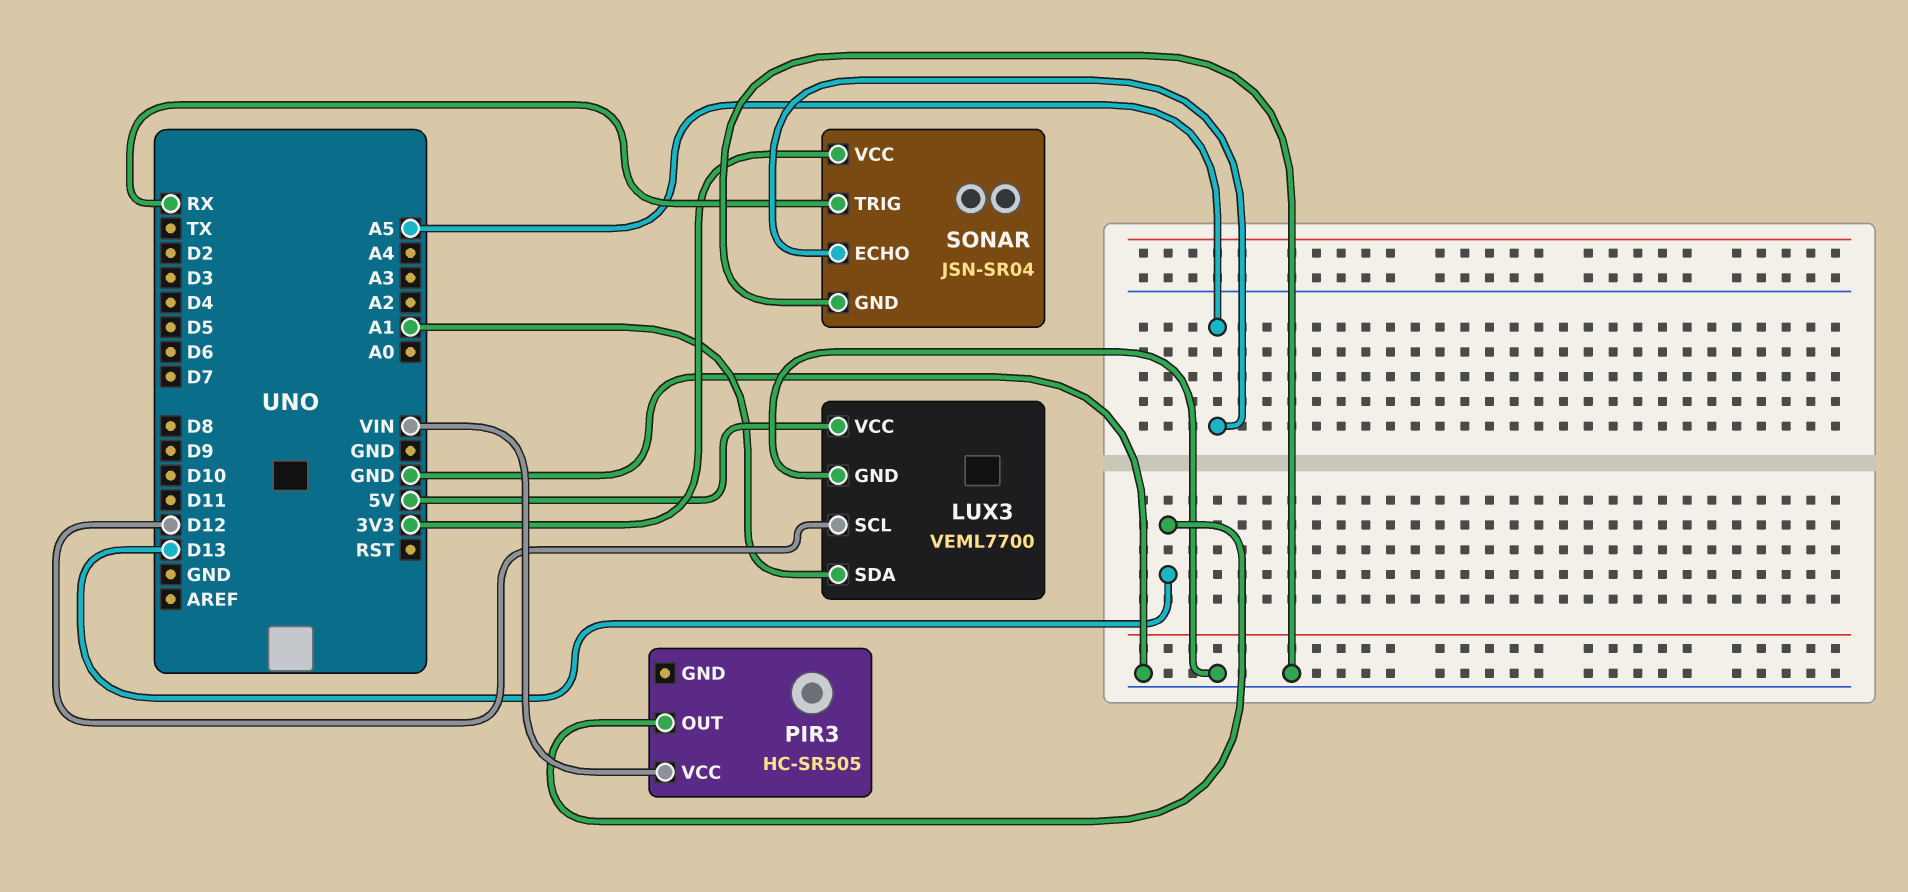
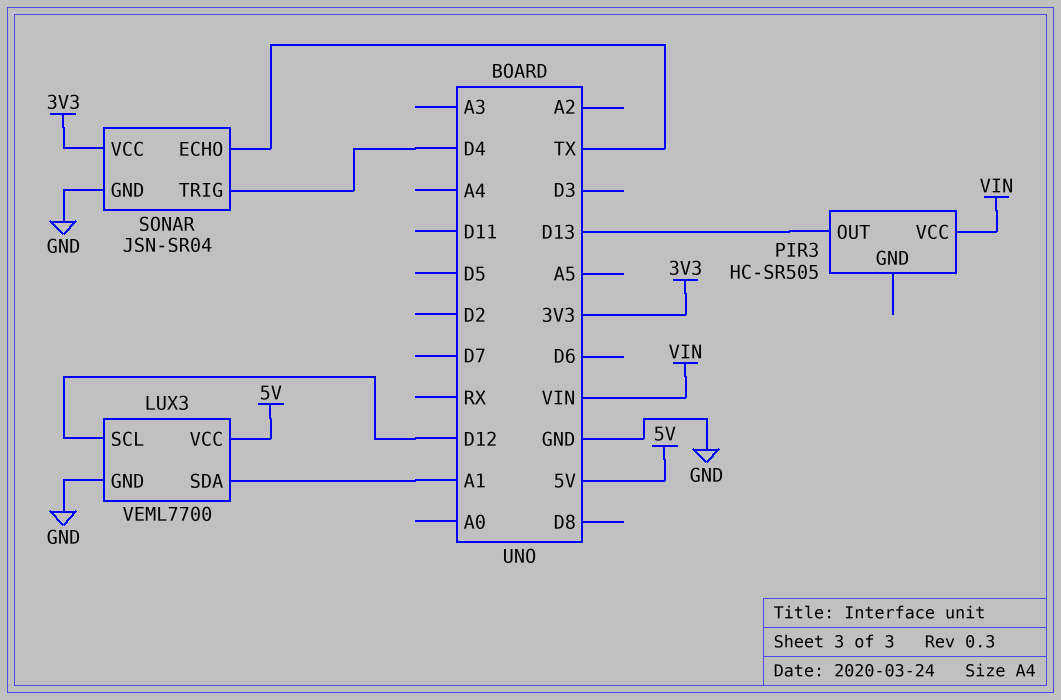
SONAR pin ECHO: A5 -> TX
SONAR pin TRIG: RX -> D4

